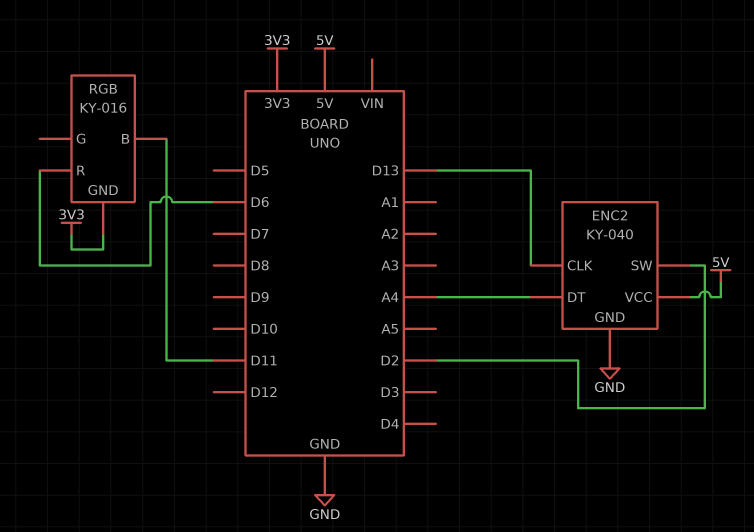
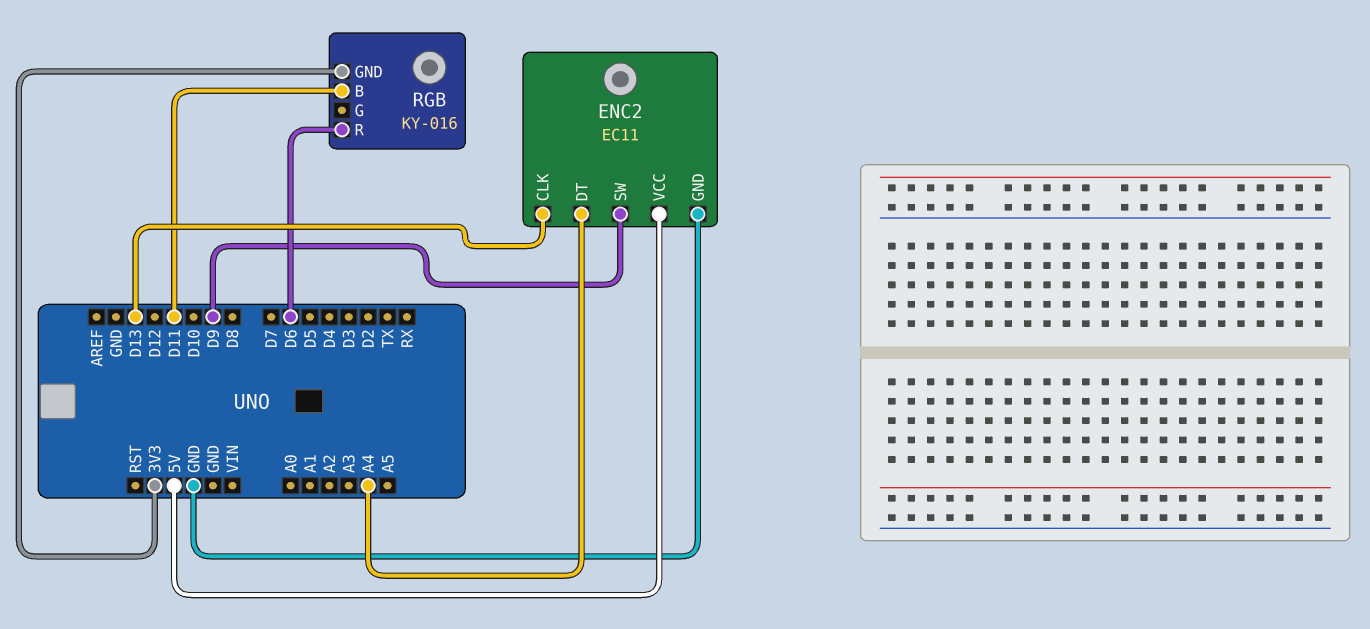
ENC2: KY-040 -> EC11
ENC2 pin SW: D2 -> D9

